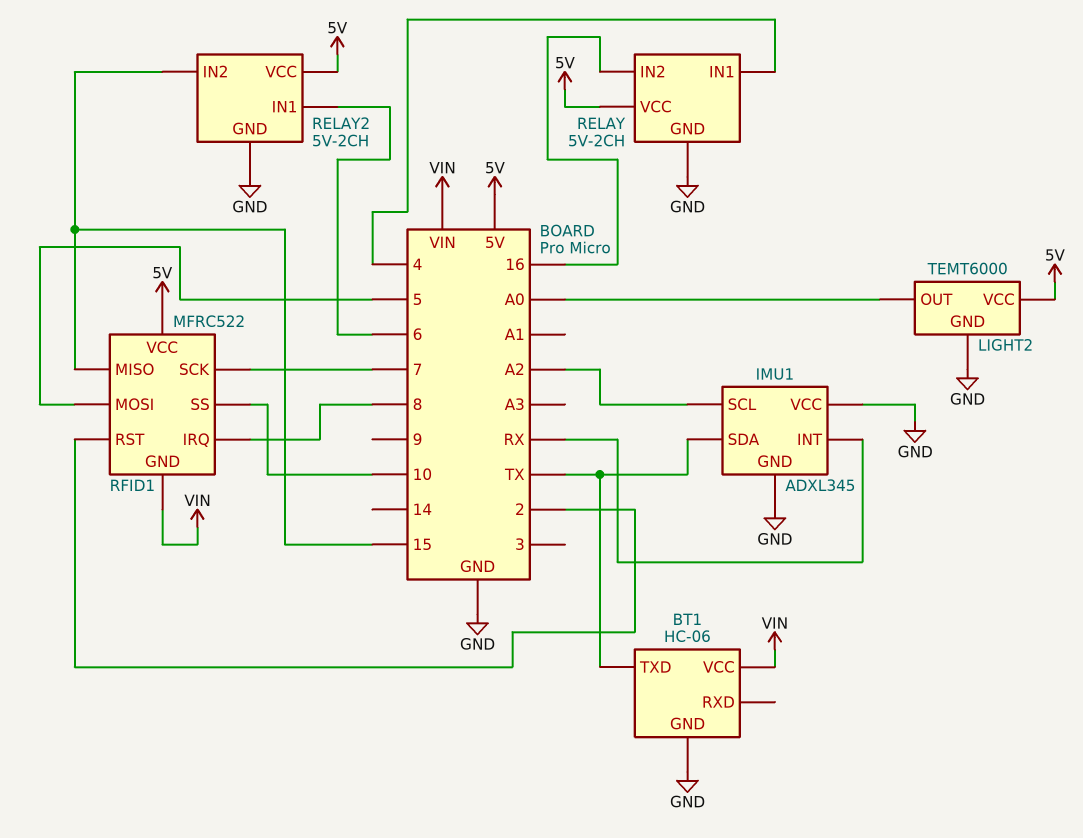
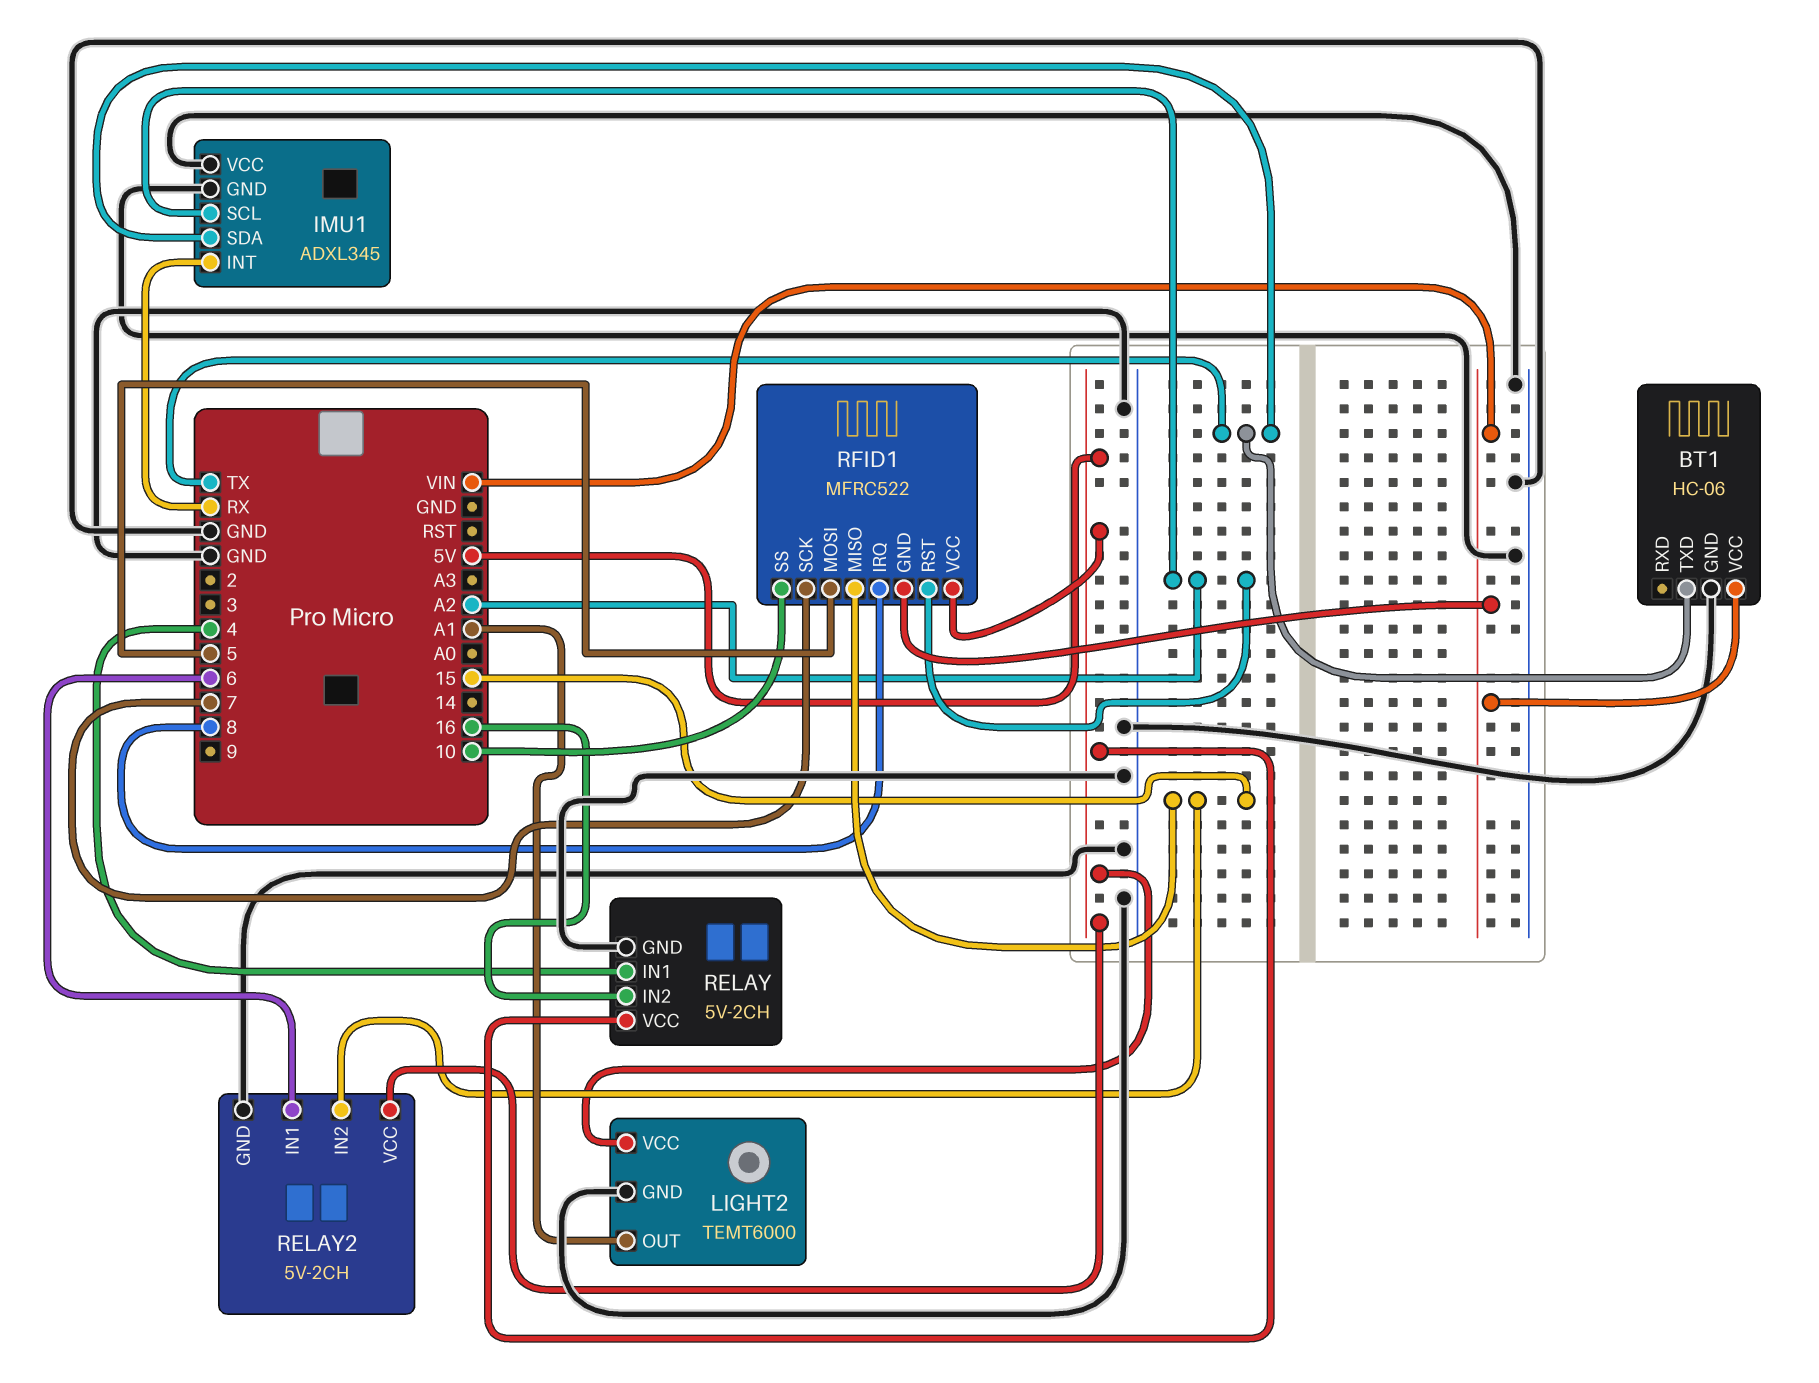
LIGHT2 pin OUT: A0 -> A1
RFID1 pin RST: 2 -> A2

